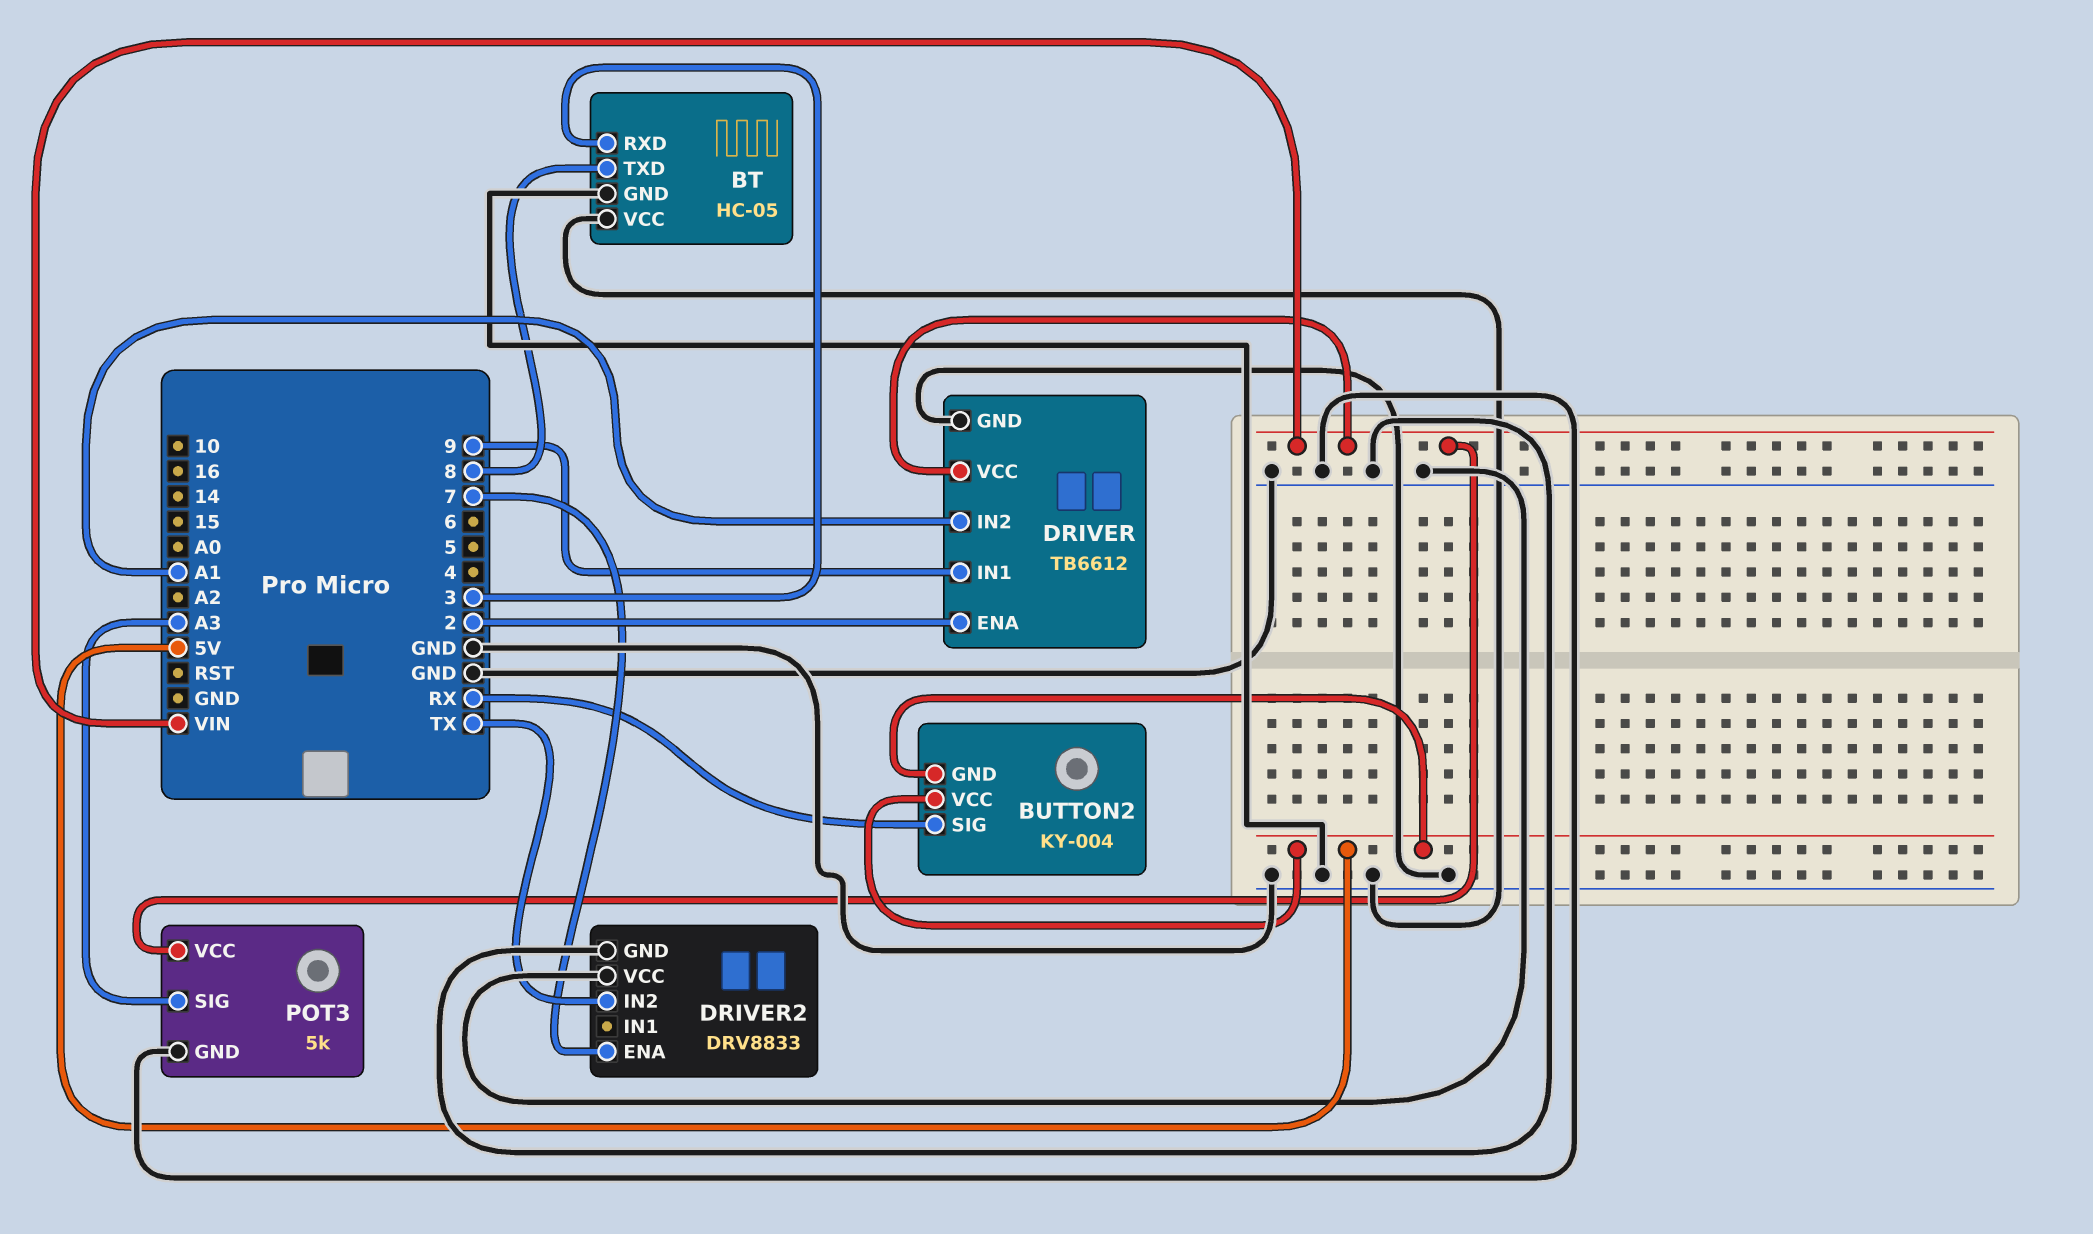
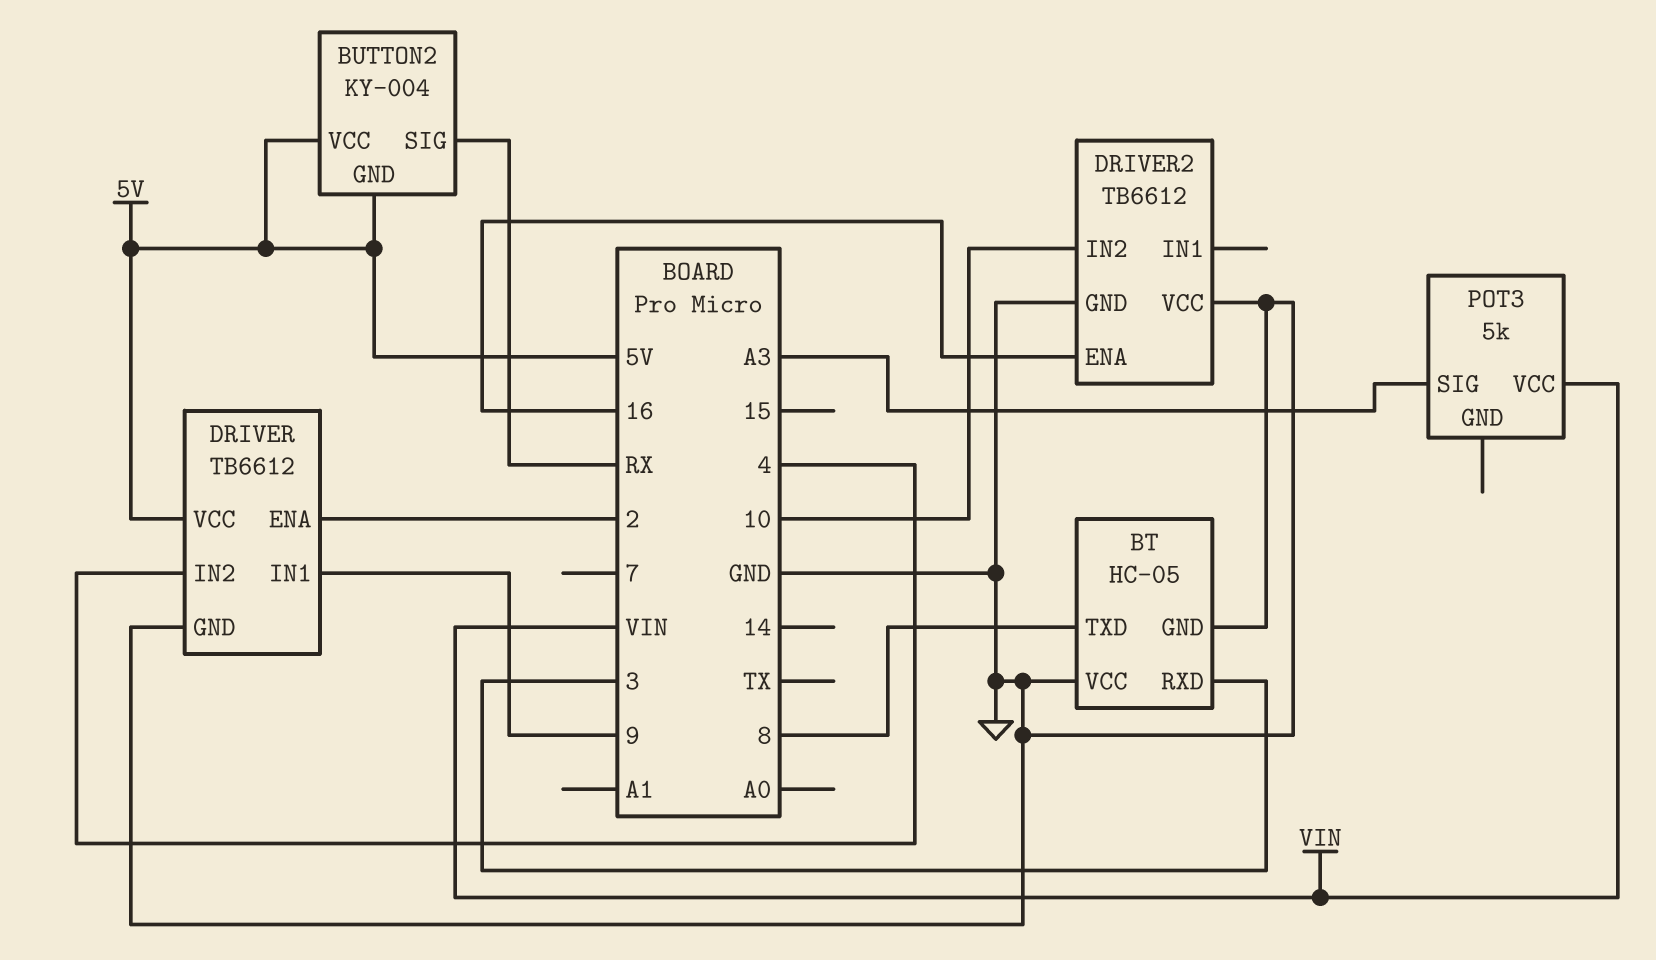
DRIVER pin IN2: A1 -> 4
DRIVER pin VCC: VIN -> 5V
DRIVER2: DRV8833 -> TB6612
DRIVER2 pin ENA: 7 -> 16
DRIVER2 pin IN2: TX -> 10
POT3 pin GND: GND -> none

